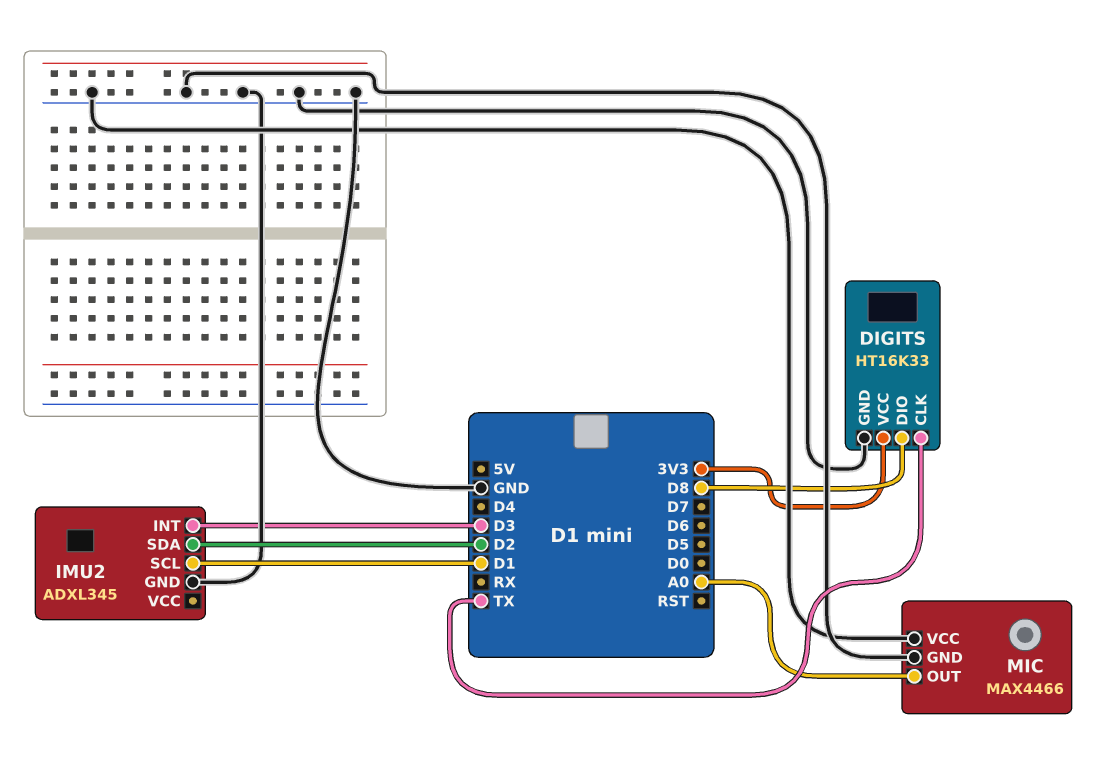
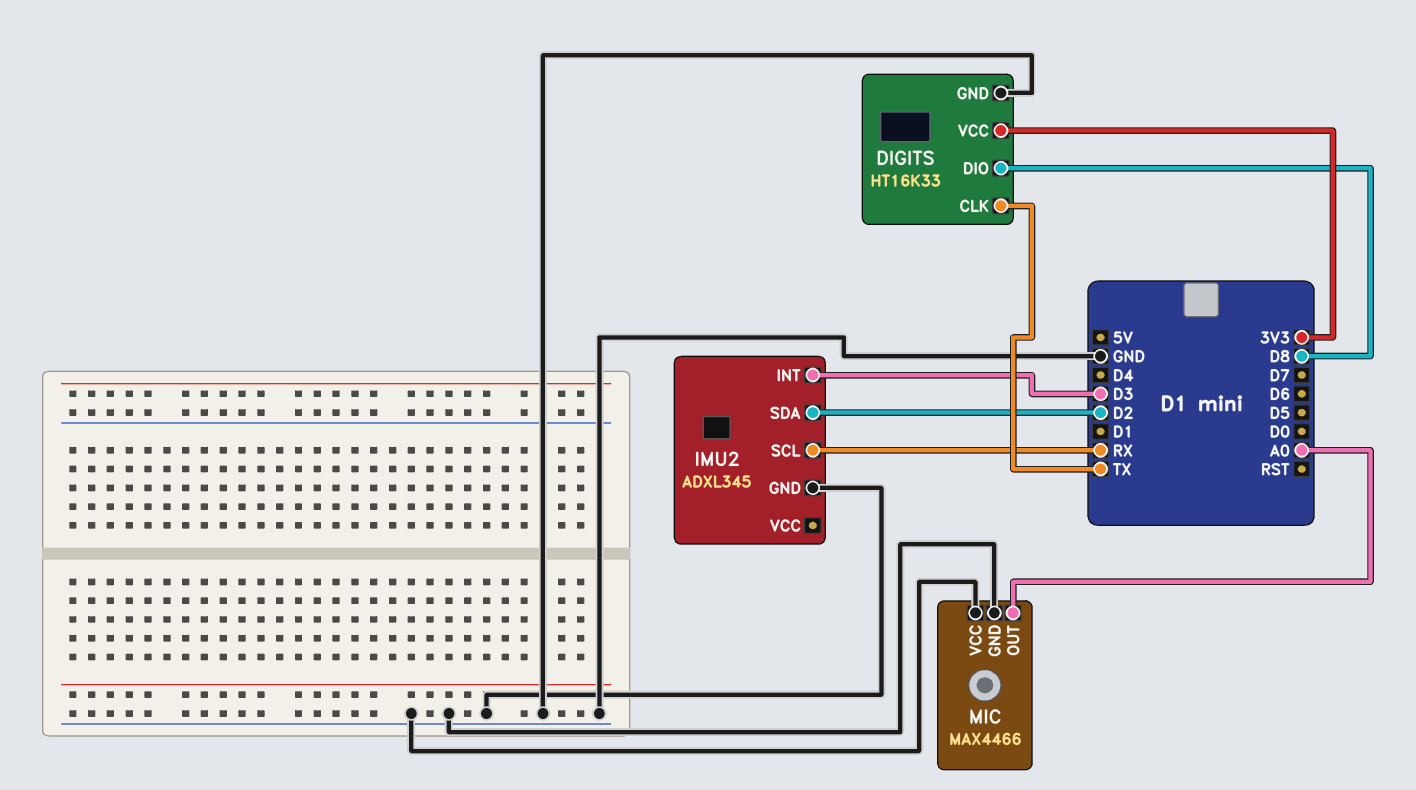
IMU2 pin SCL: D1 -> RX

